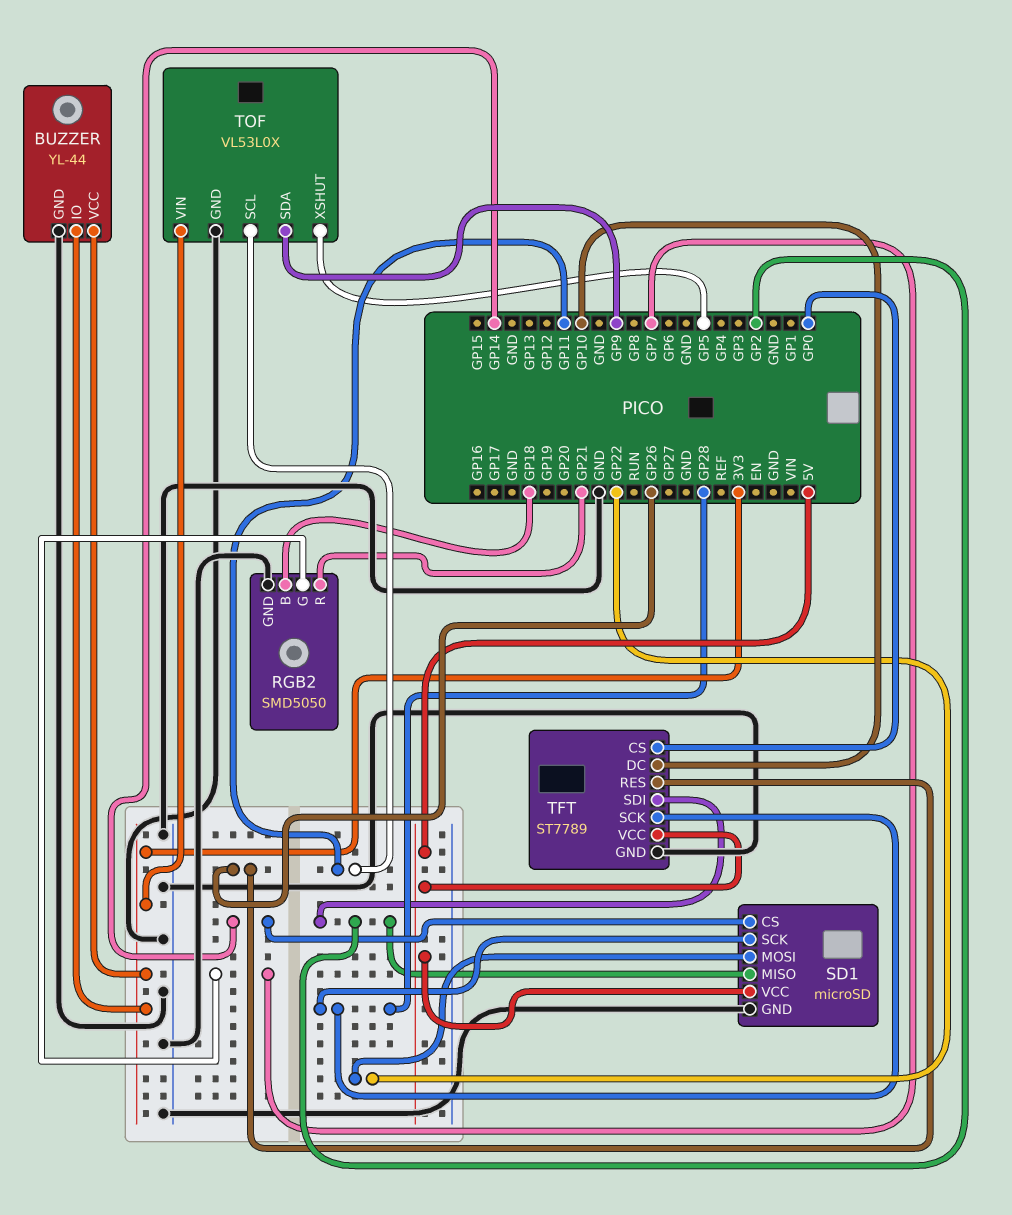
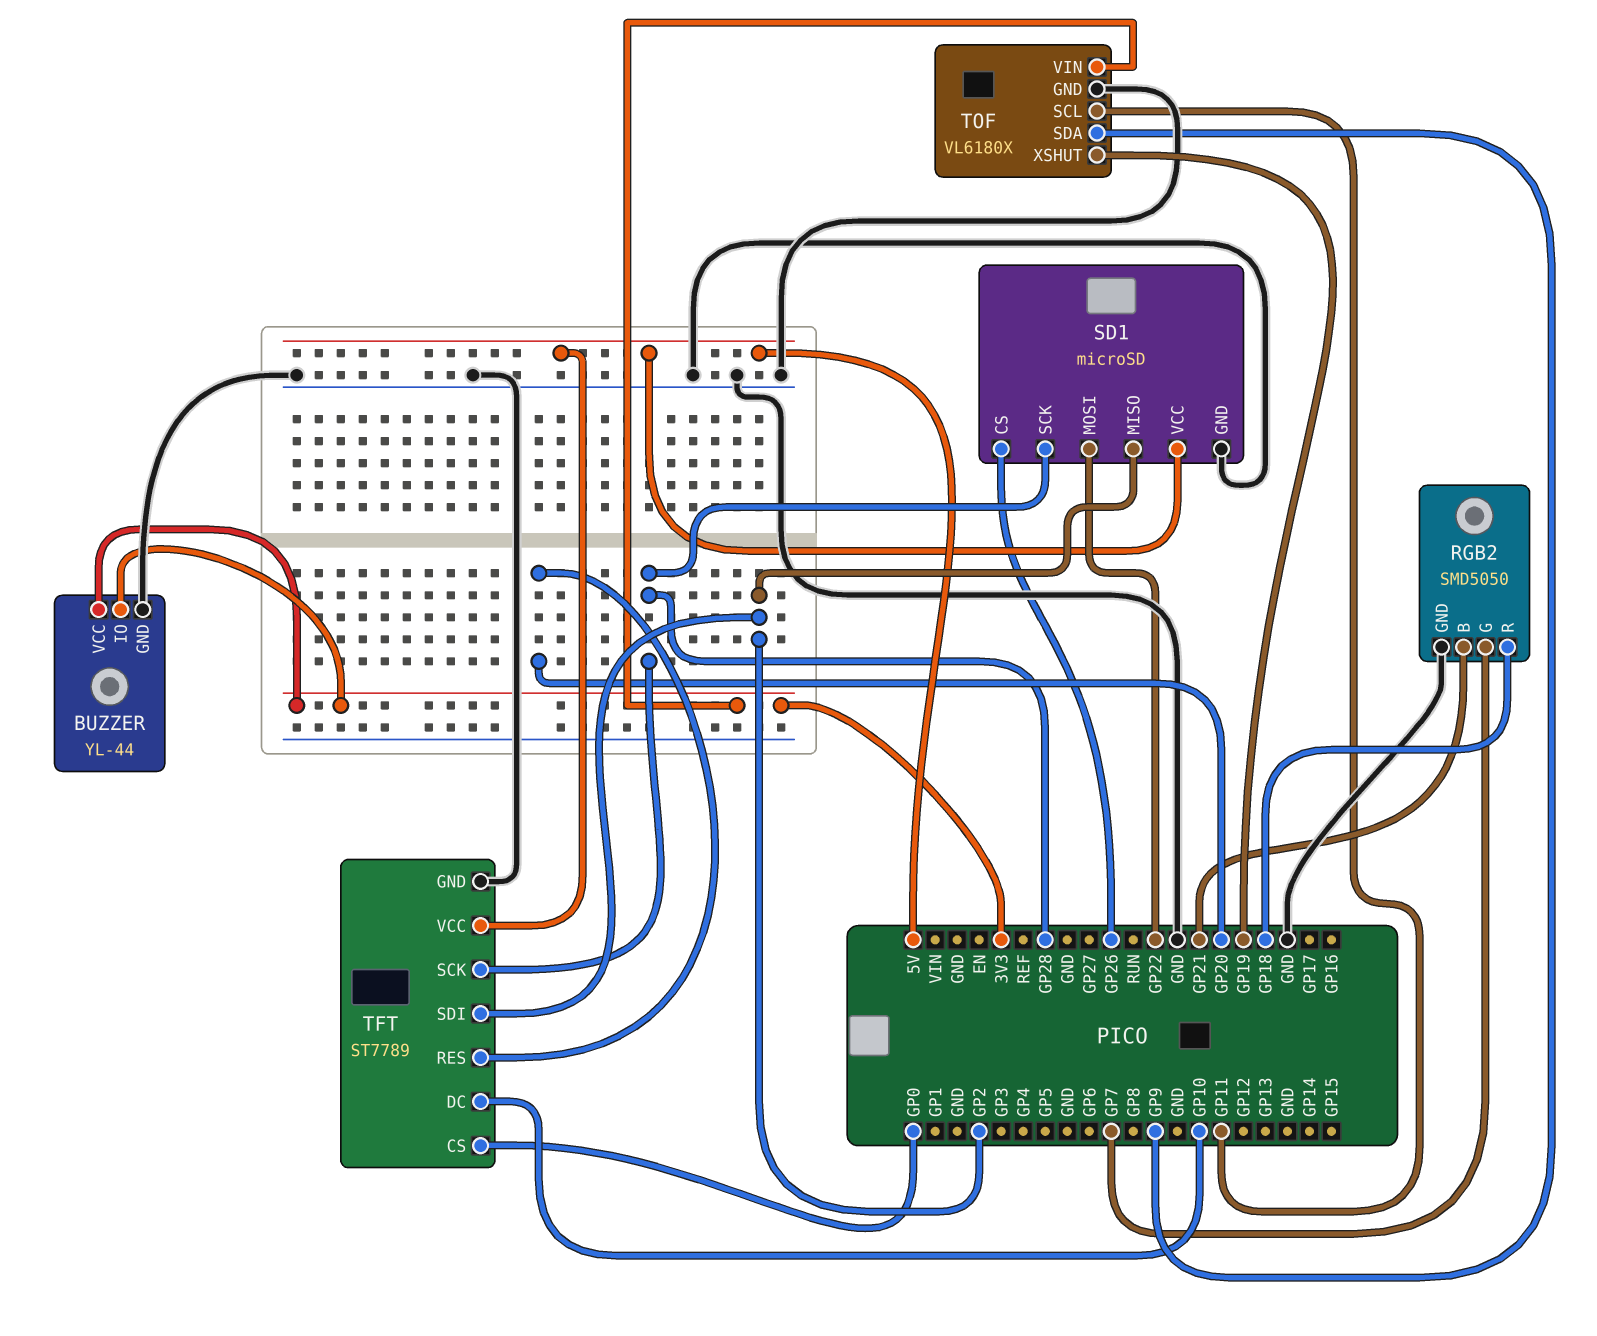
RGB2 pin B: GP18 -> GP21
RGB2 pin R: GP21 -> GP18
SD1 pin CS: GP14 -> GP26
TFT pin RES: GP26 -> GP20
TOF: VL53L0X -> VL6180X
TOF pin XSHUT: GP5 -> GP19

